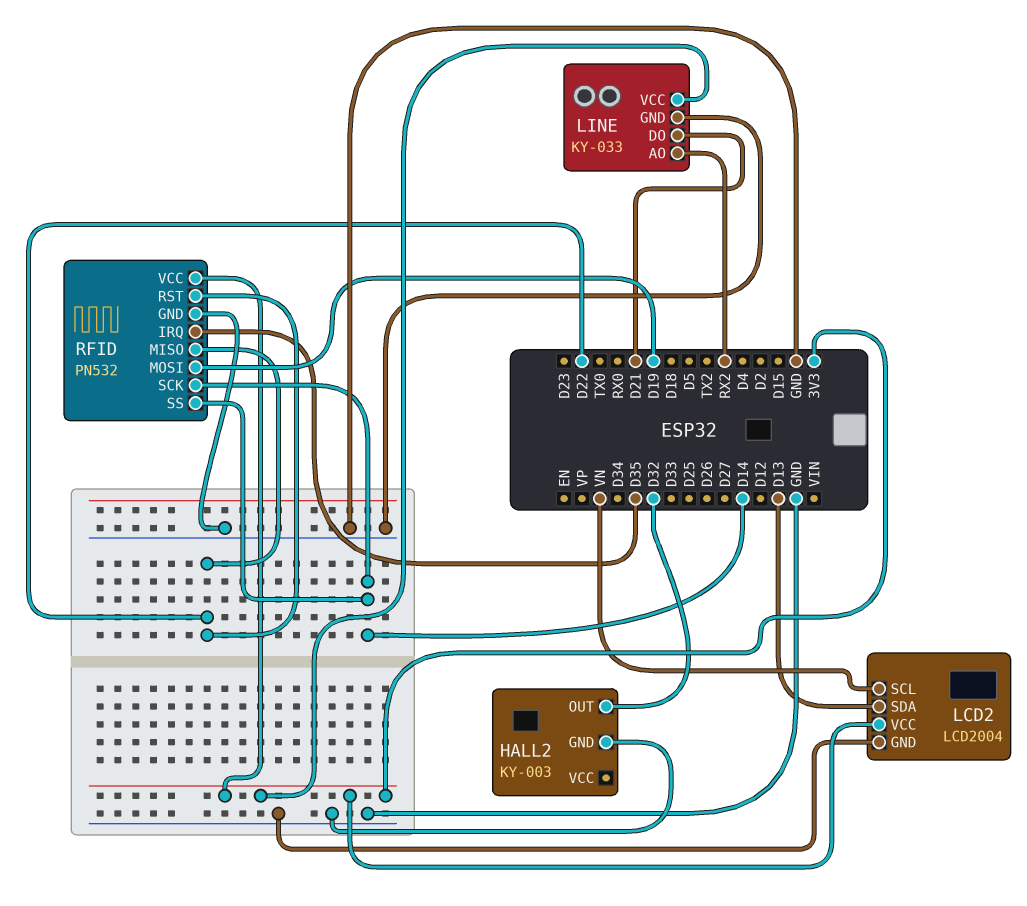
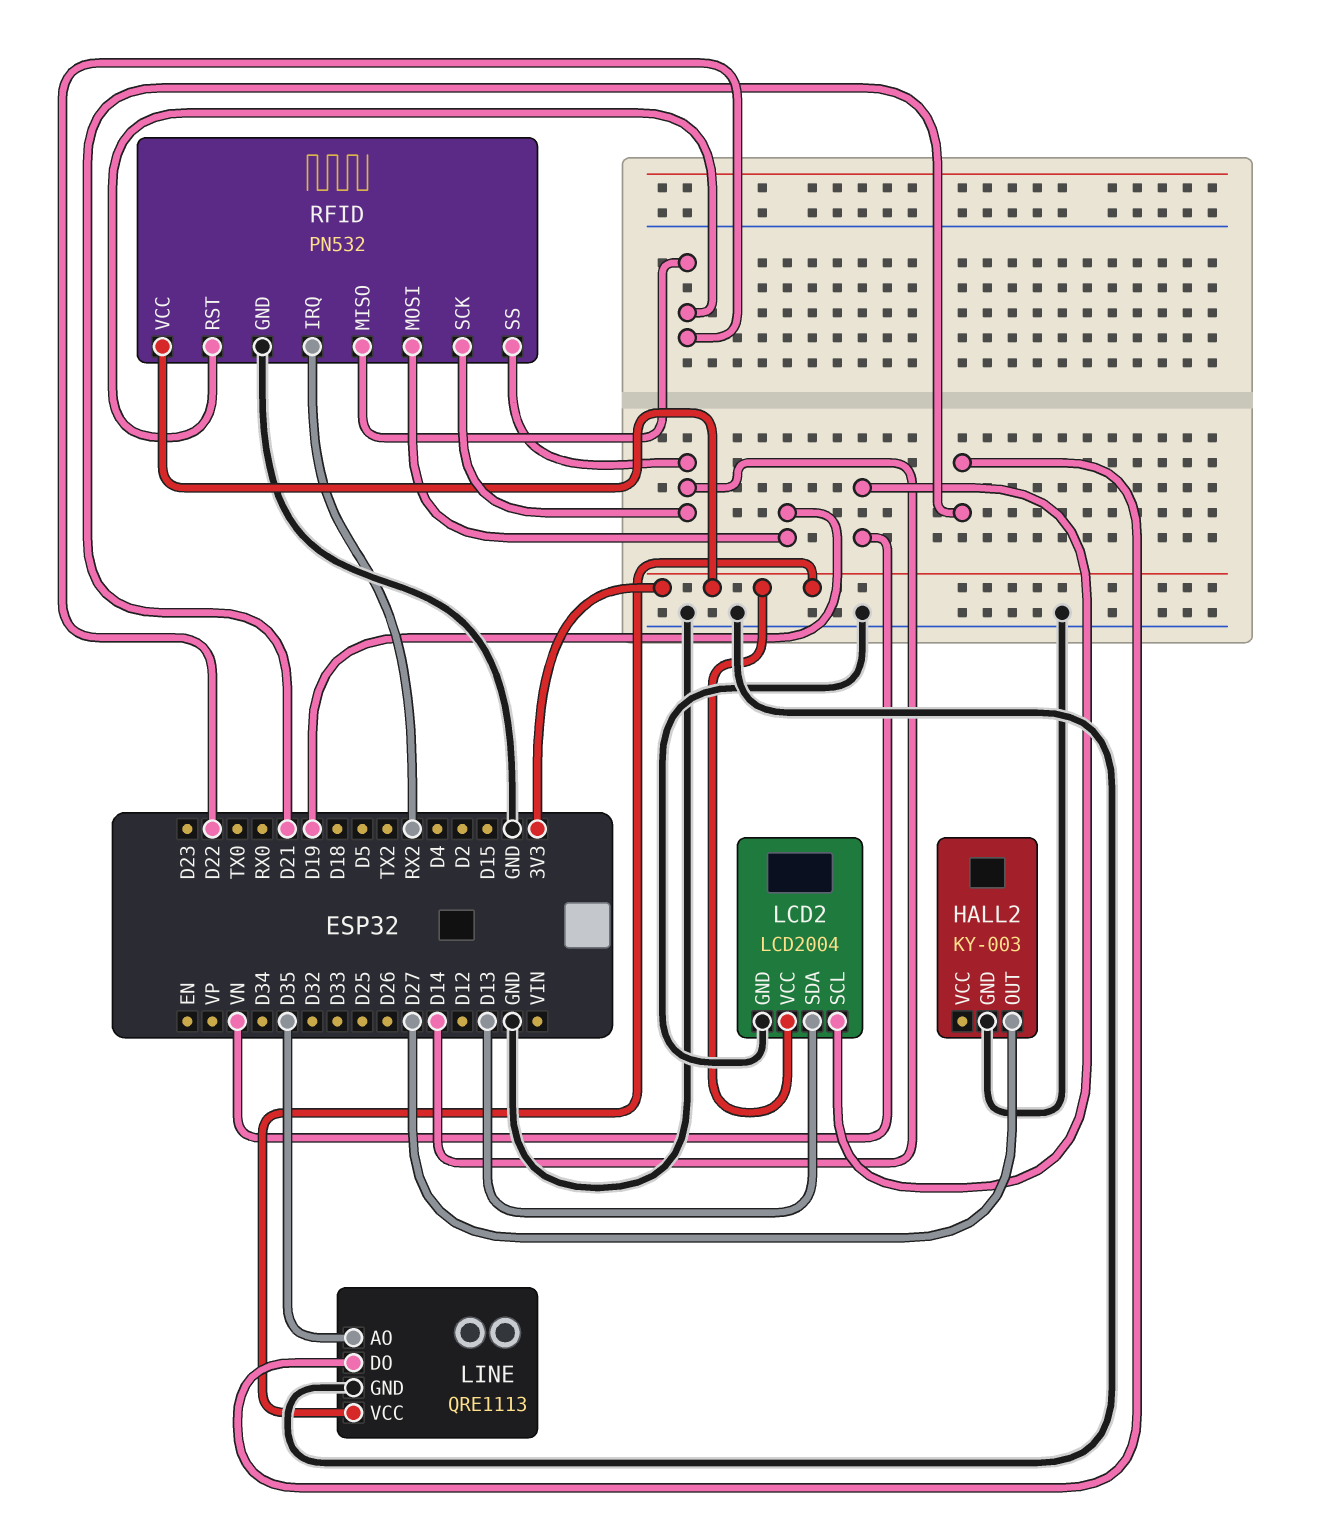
HALL2 pin OUT: D32 -> D27
LINE: KY-033 -> QRE1113
LINE pin AO: RX2 -> D35
RFID pin IRQ: D35 -> RX2

